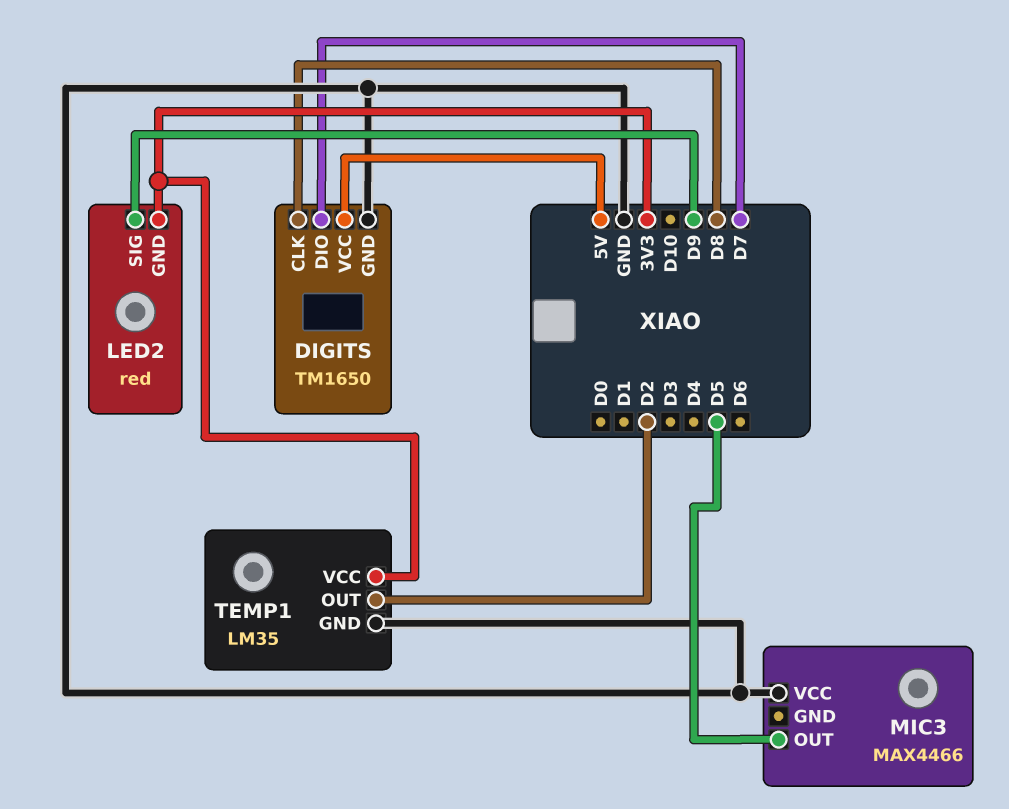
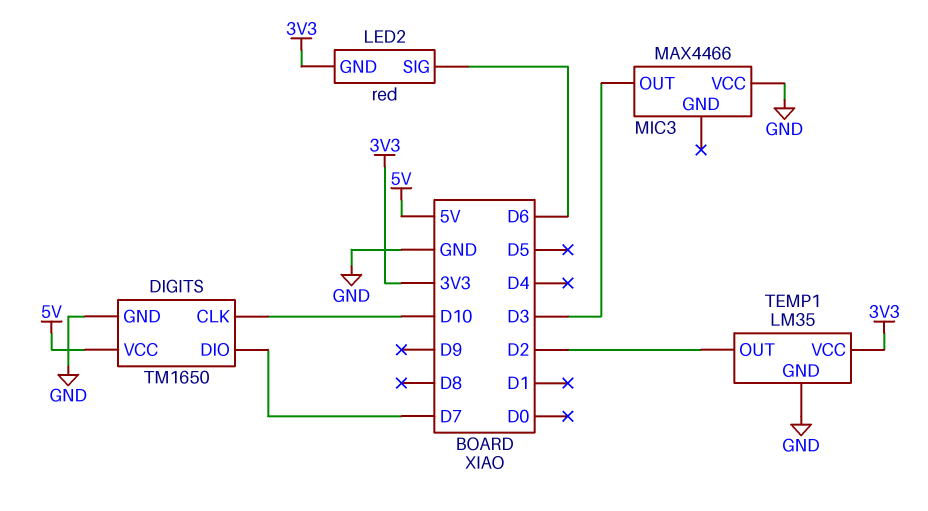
DIGITS pin CLK: D8 -> D10
LED2 pin SIG: D9 -> D6
MIC3 pin OUT: D5 -> D3

